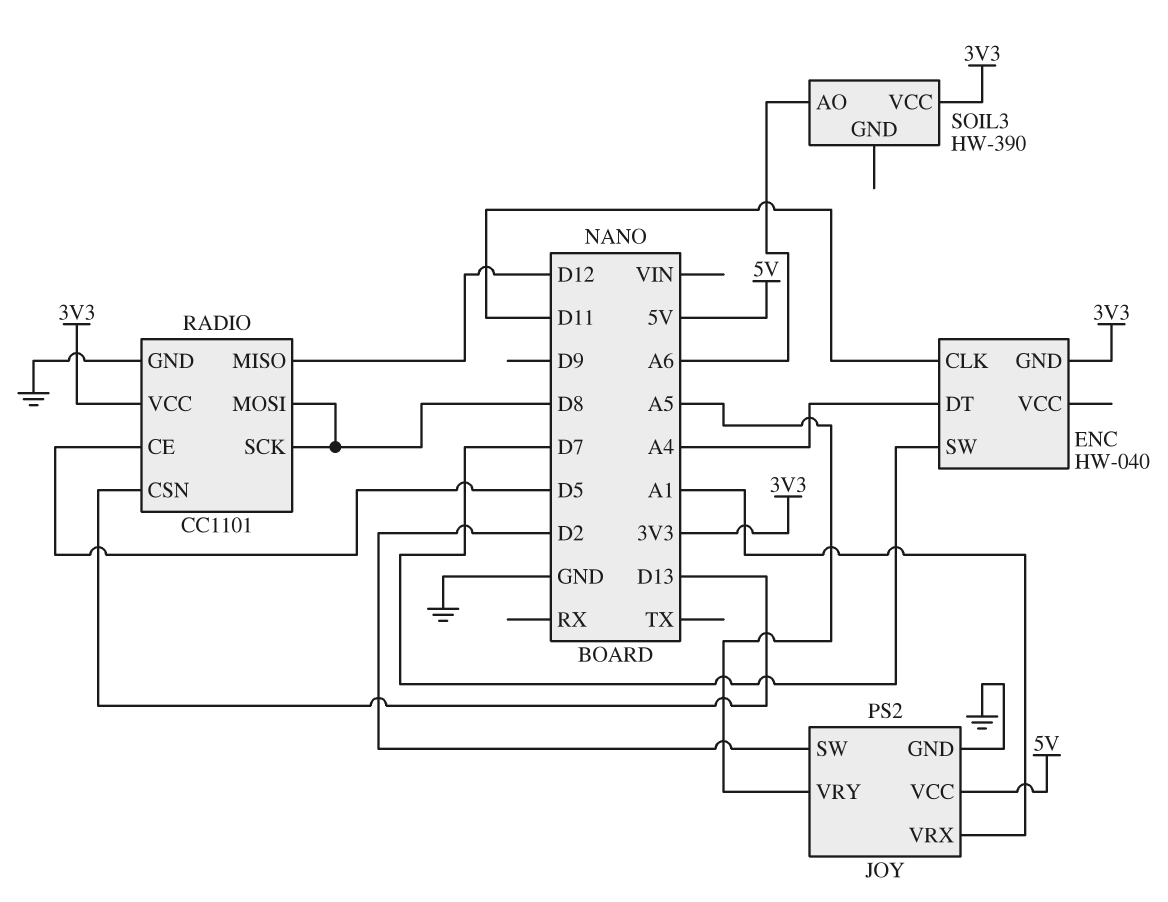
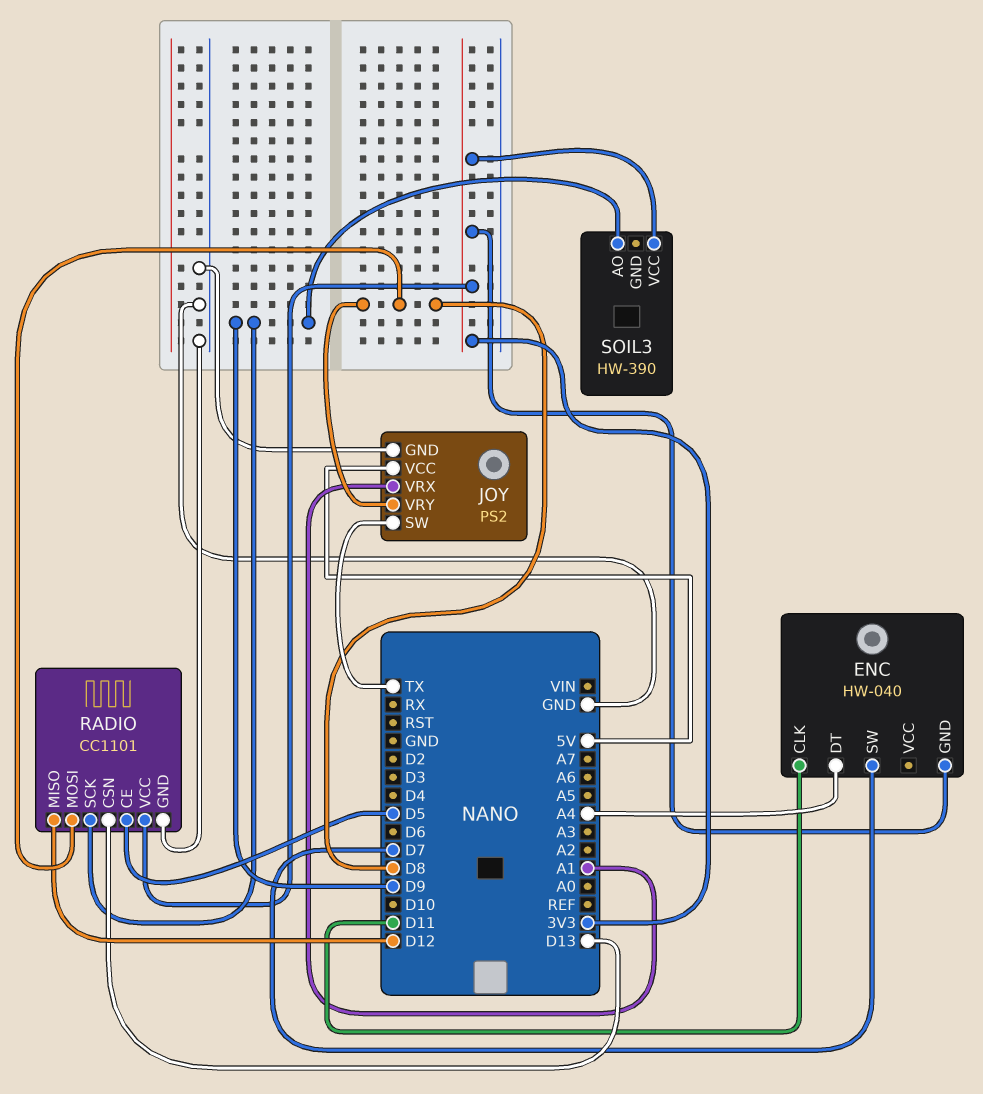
JOY pin SW: D2 -> TX
JOY pin VRY: A5 -> D8
RADIO pin SCK: D8 -> D9
SOIL3 pin AO: A6 -> D9

